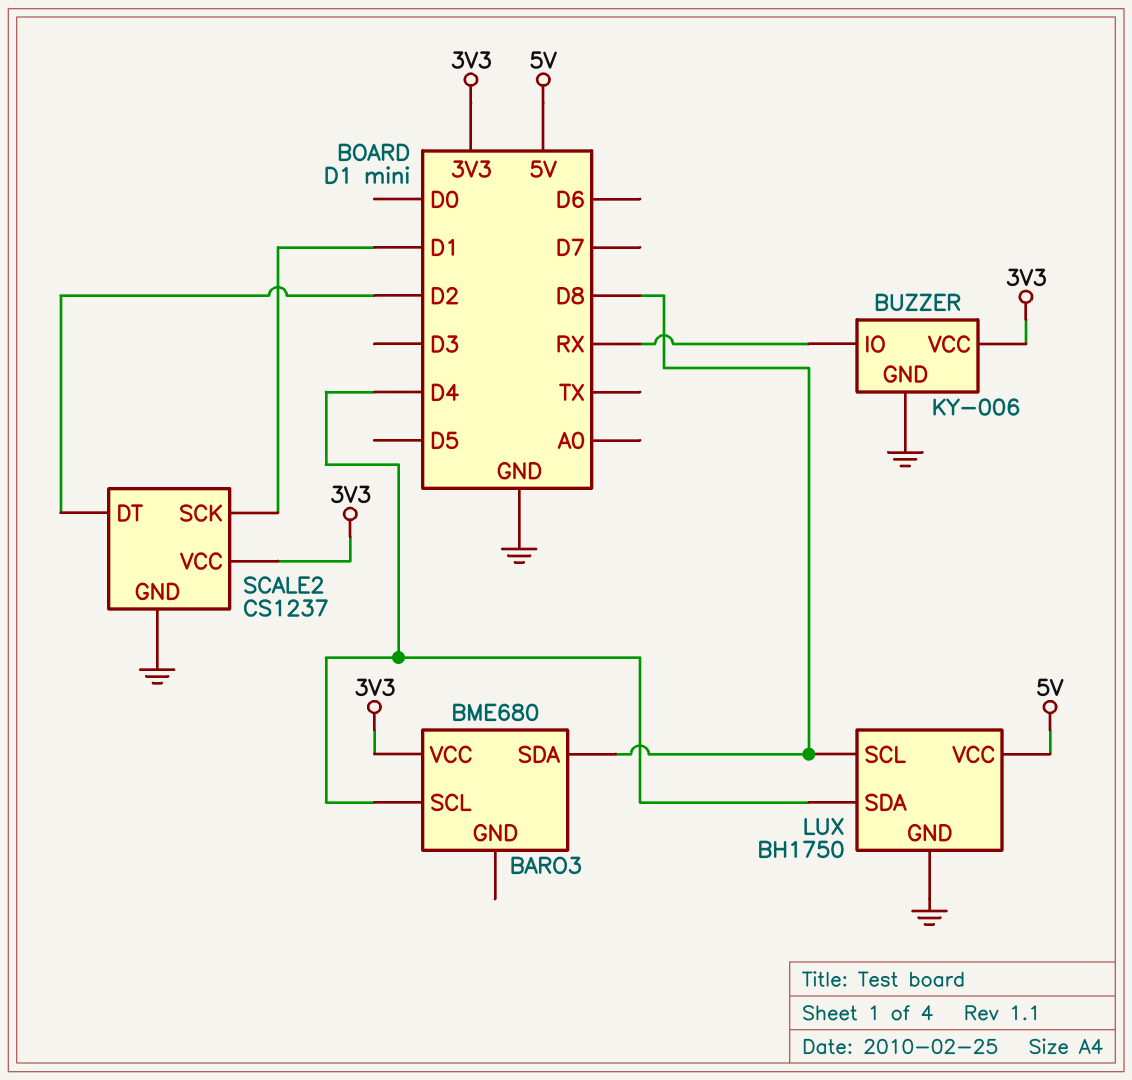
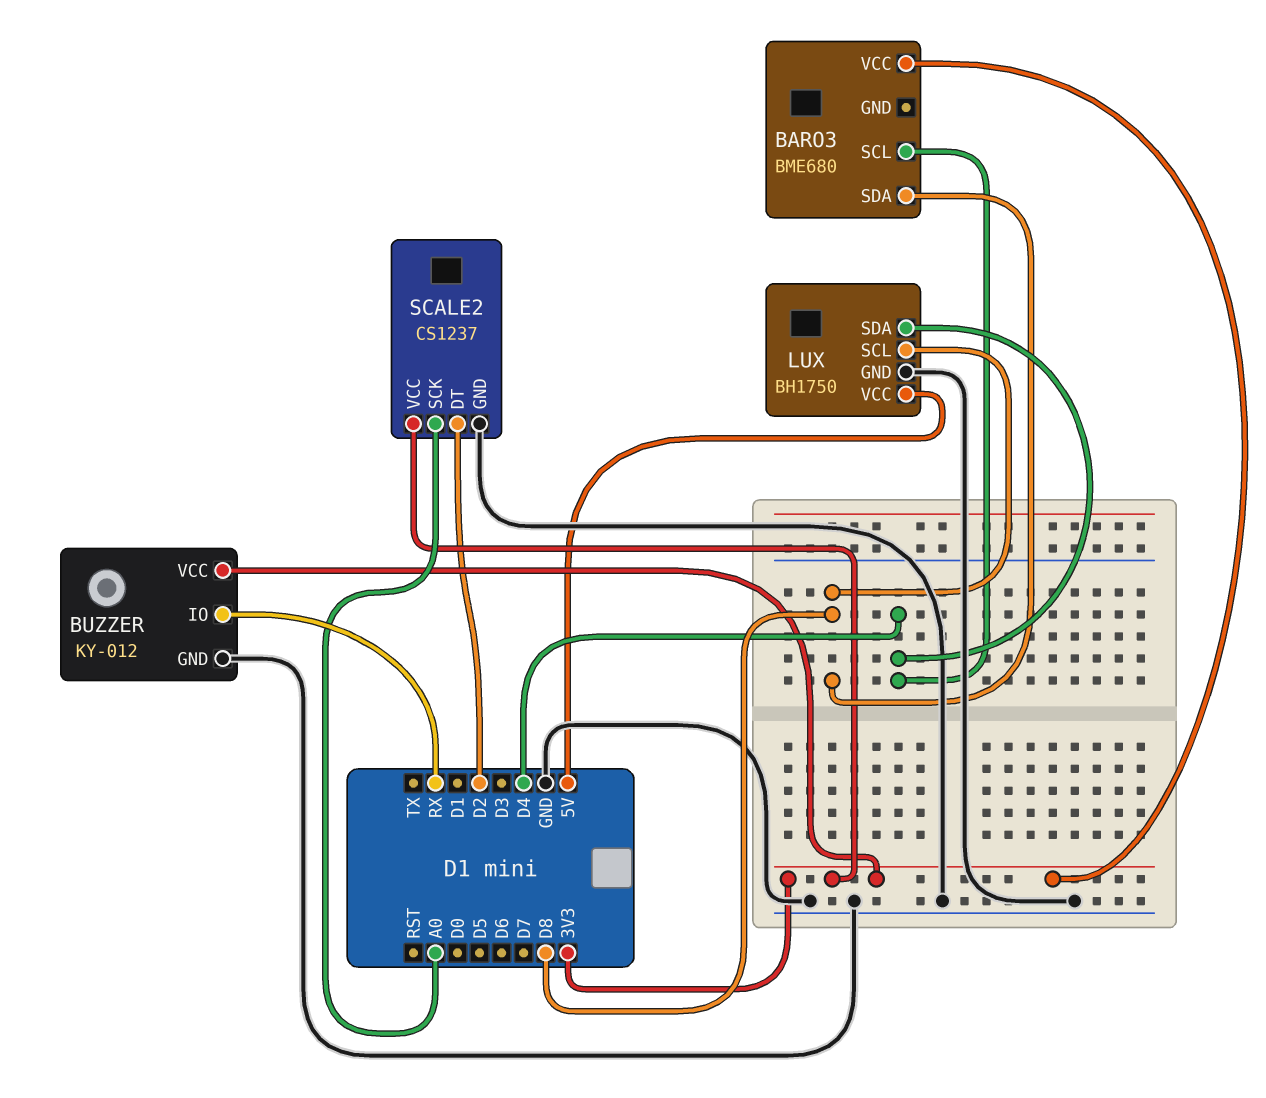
BUZZER: KY-006 -> KY-012
SCALE2 pin SCK: D1 -> A0

